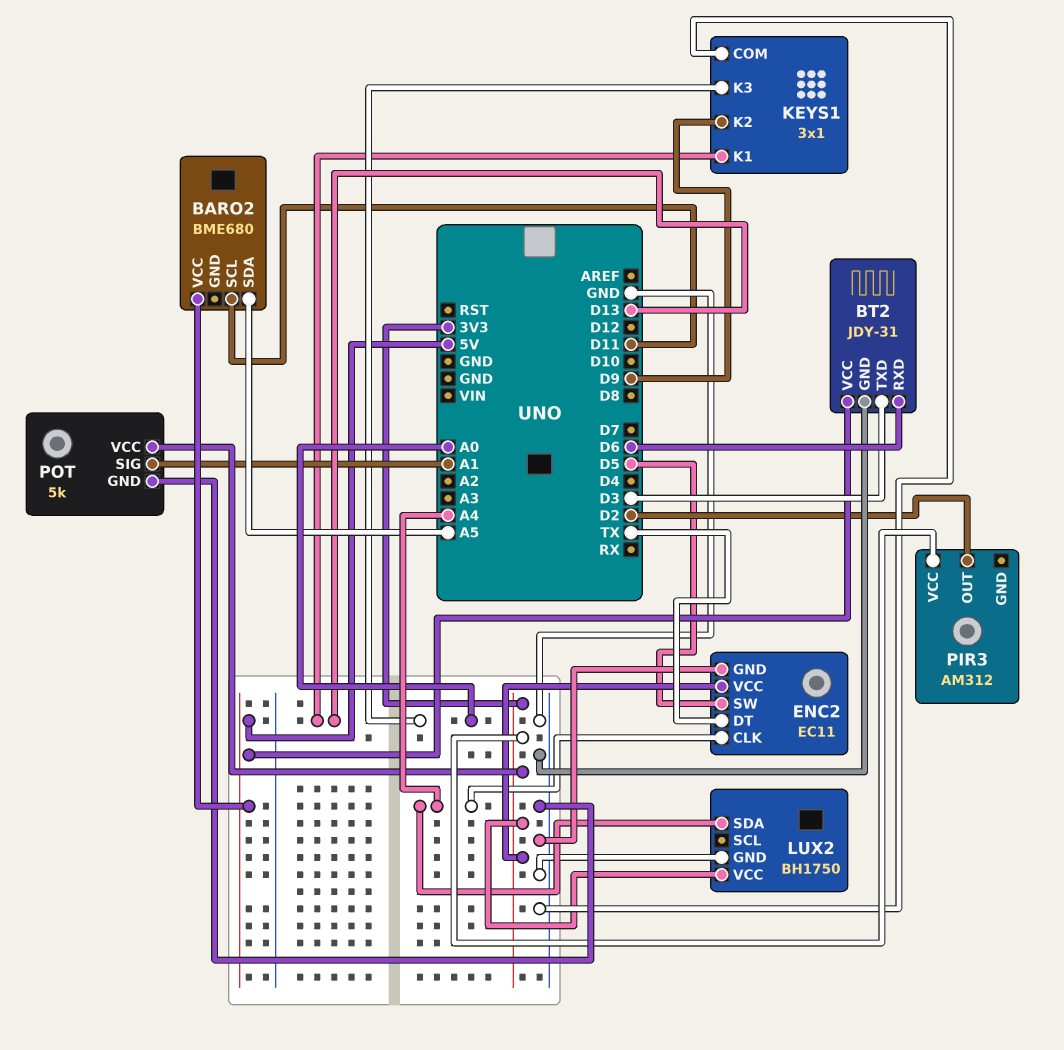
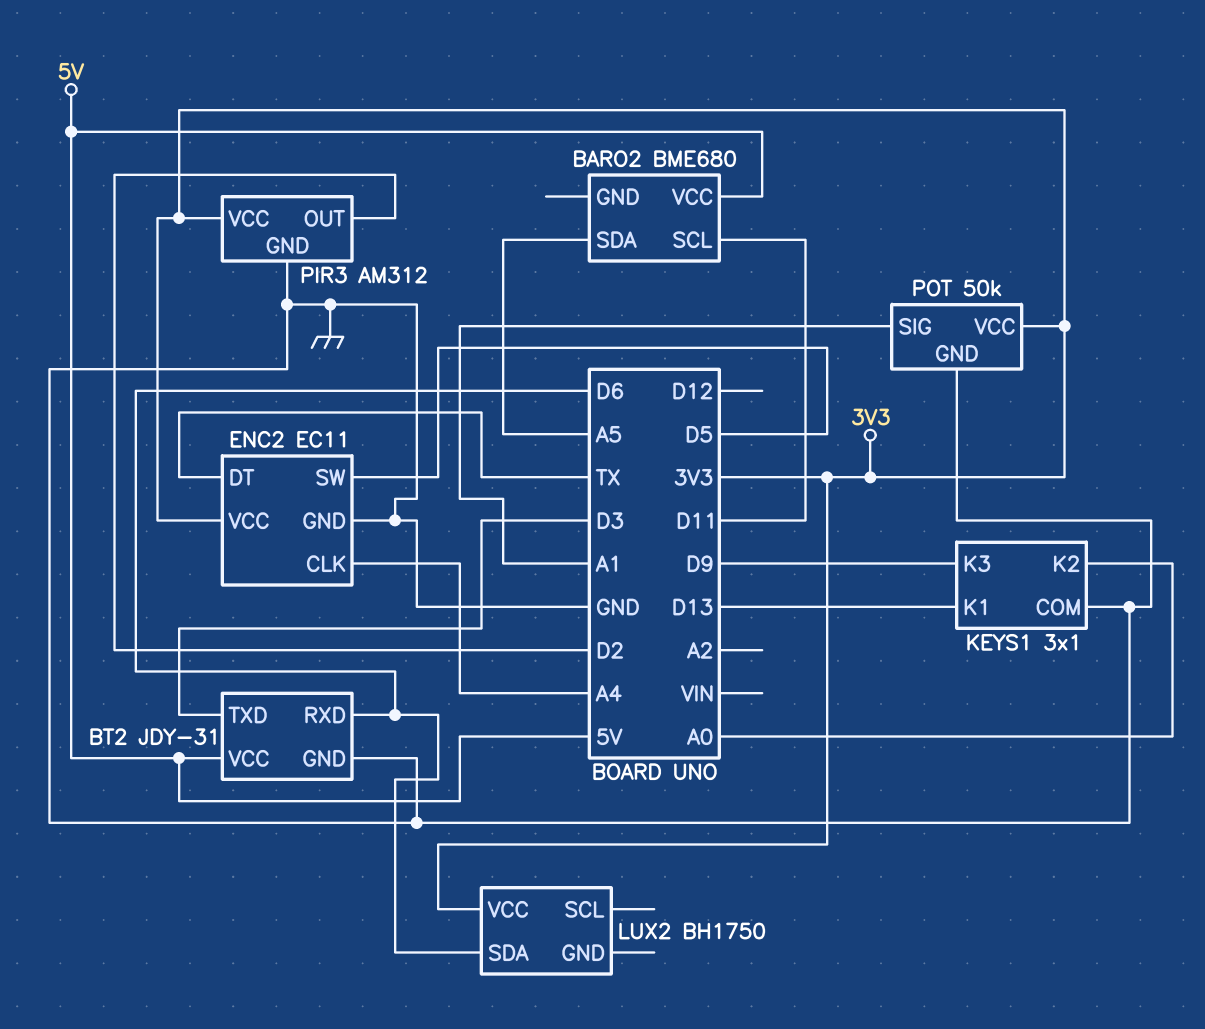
KEYS1 pin K2: D9 -> A0
KEYS1 pin K3: A0 -> D9
LUX2 pin GND: GND -> none
LUX2 pin SDA: A4 -> D6
PIR3 pin GND: none -> GND
POT: 5k -> 50k

